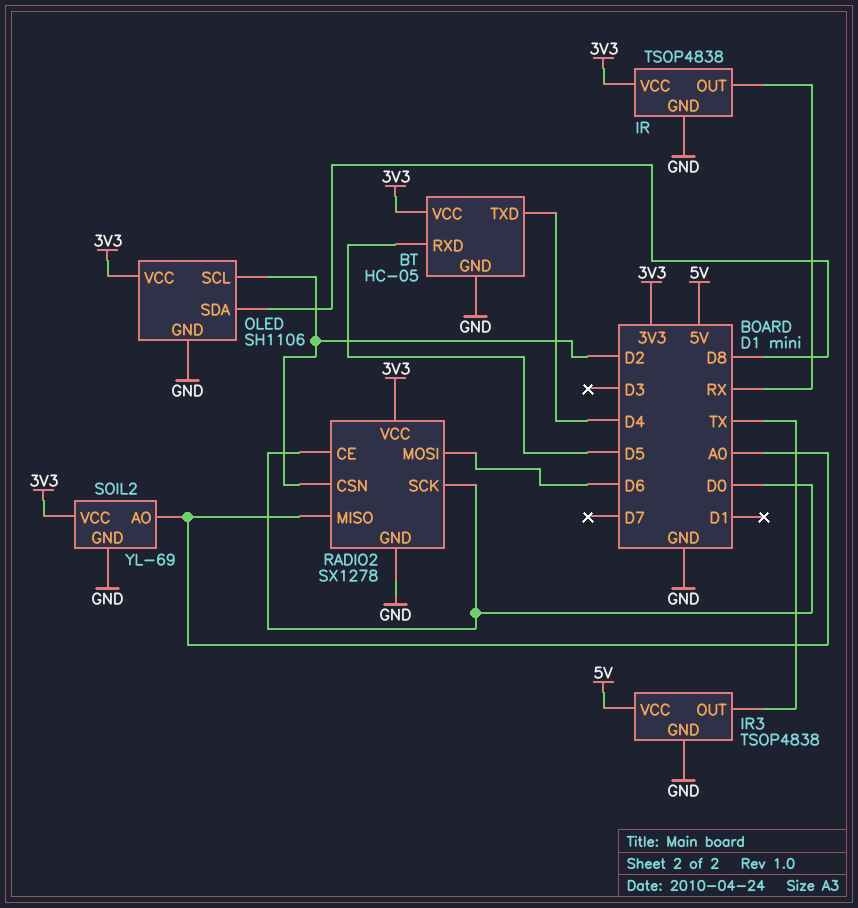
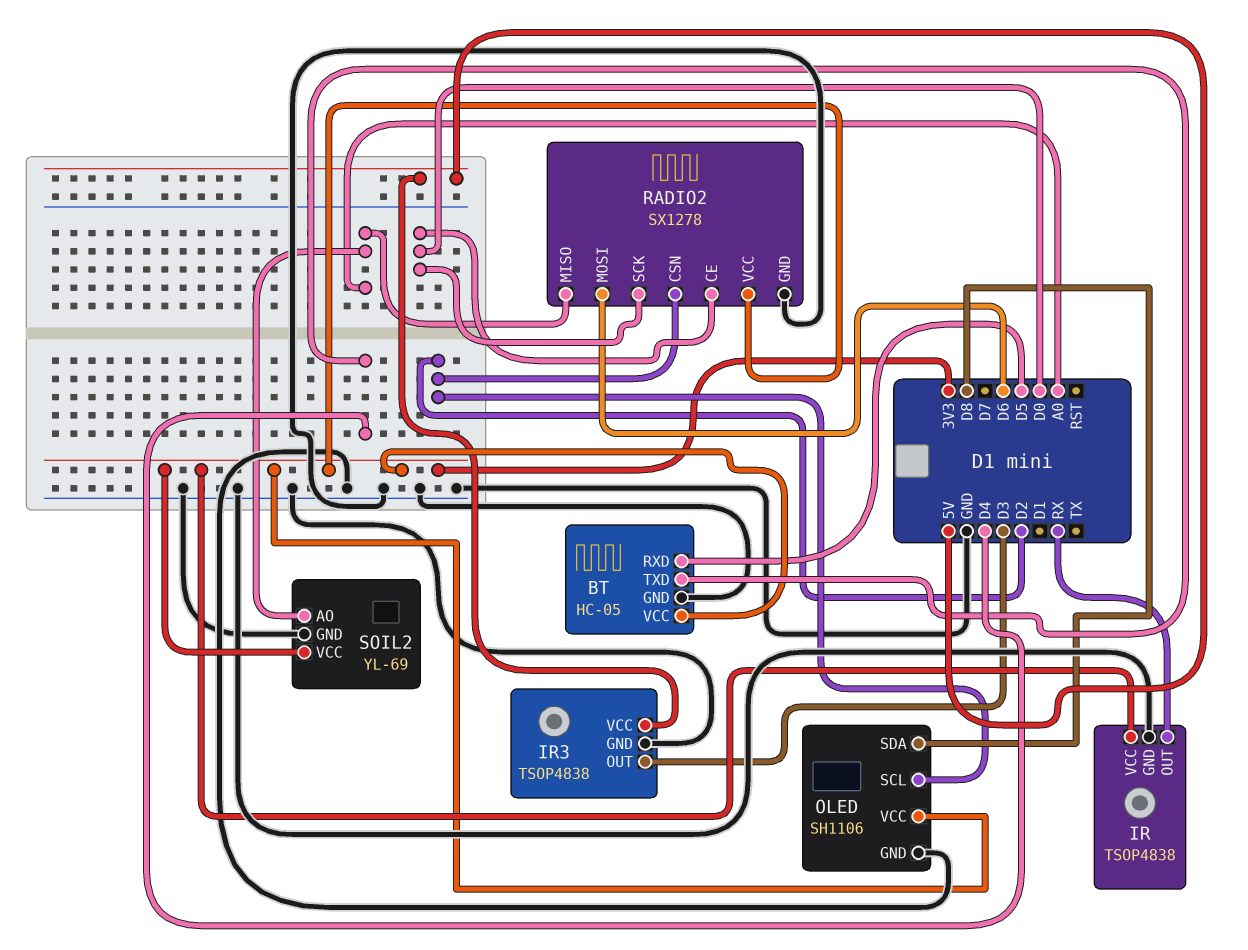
IR3 pin OUT: TX -> D3

